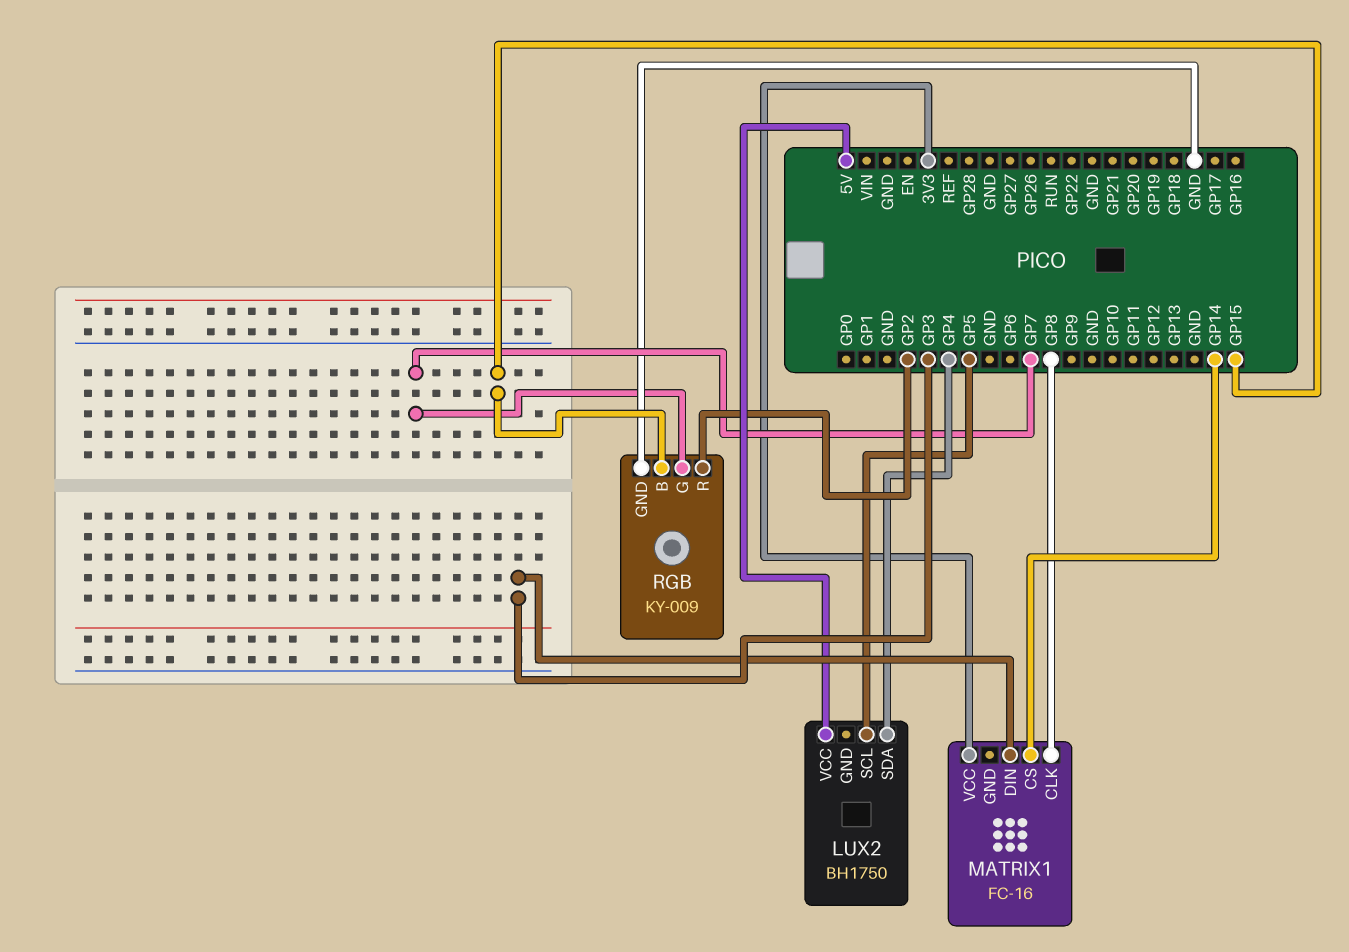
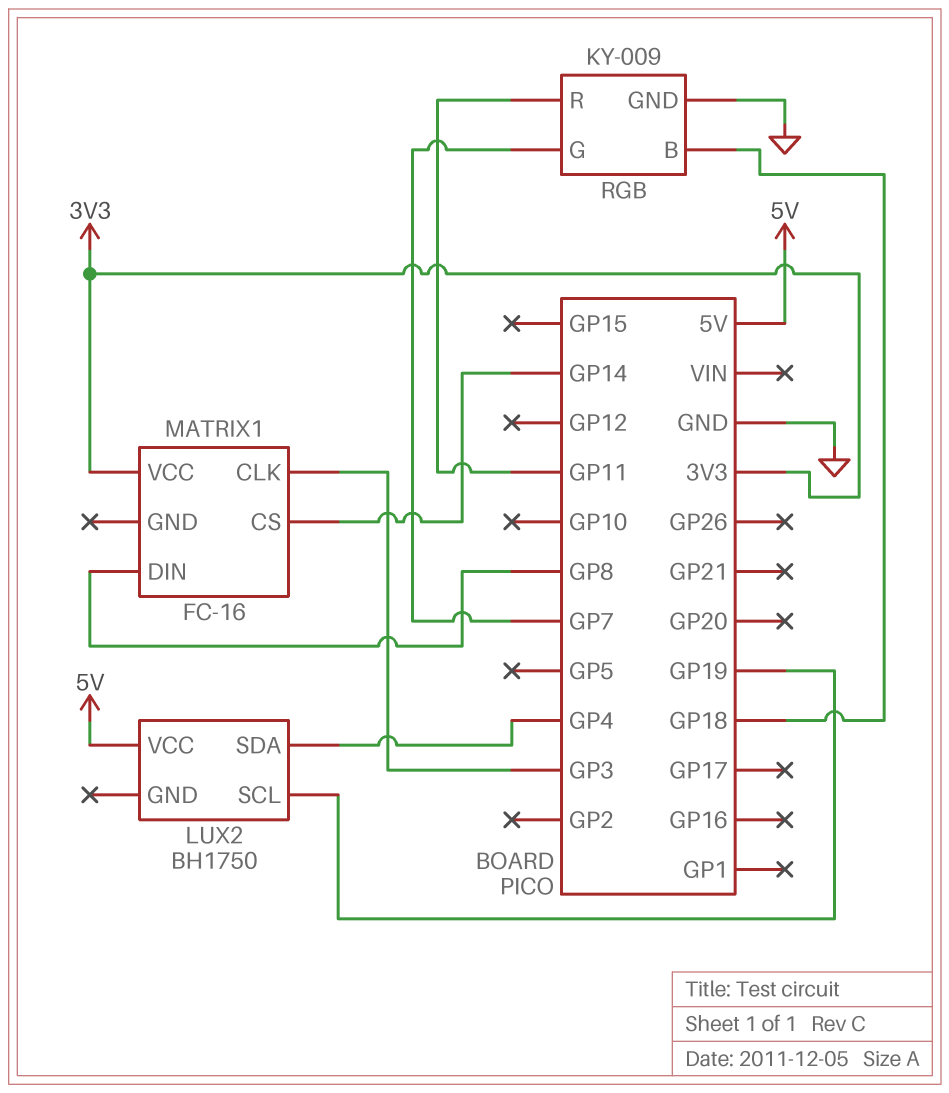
LUX2 pin SCL: GP5 -> GP19
MATRIX1 pin CLK: GP8 -> GP3
MATRIX1 pin DIN: GP3 -> GP8
RGB pin B: GP15 -> GP18
RGB pin R: GP2 -> GP11

